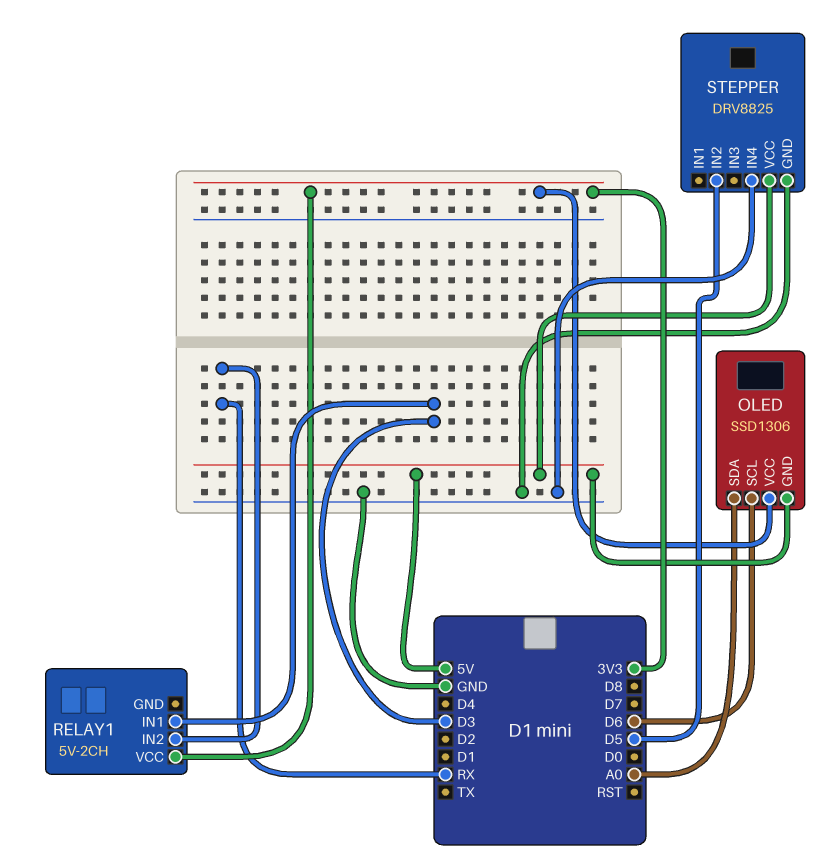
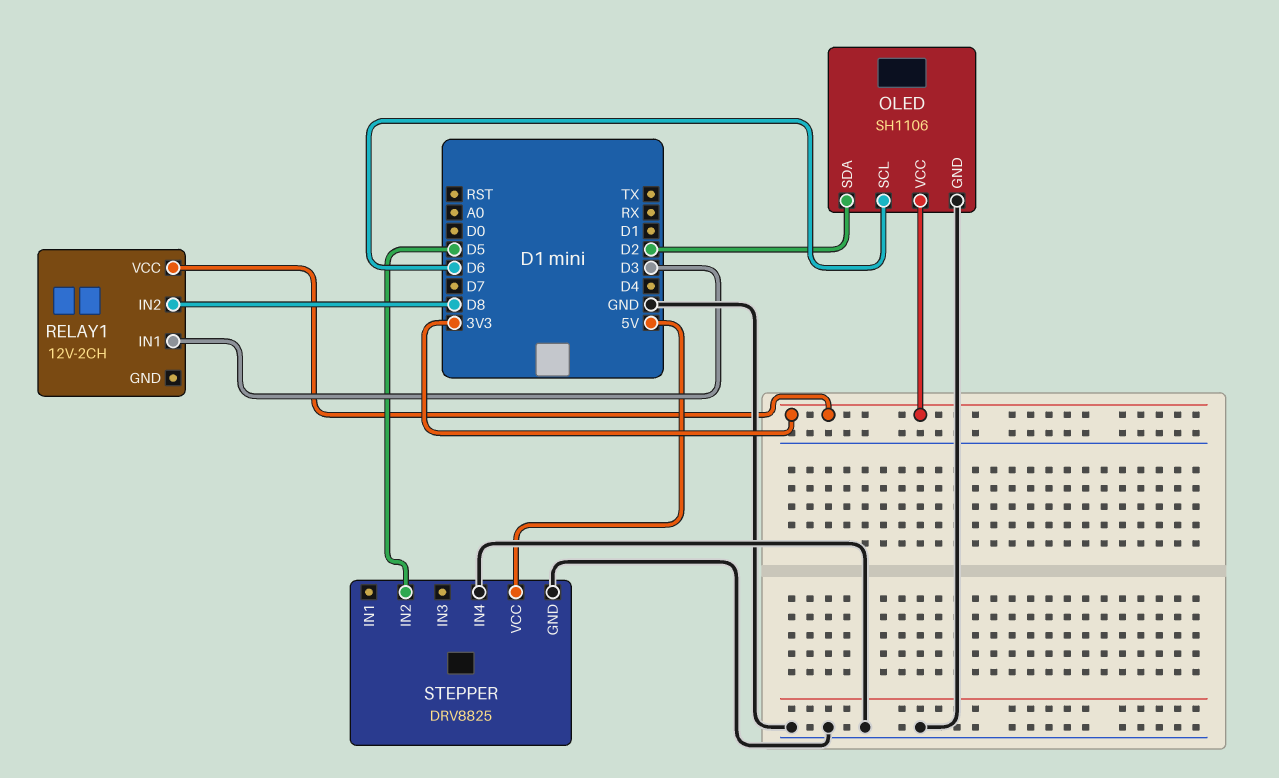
OLED: SSD1306 -> SH1106
OLED pin GND: 5V -> GND
OLED pin SDA: A0 -> D2
RELAY1: 5V-2CH -> 12V-2CH
RELAY1 pin IN2: RX -> D8

